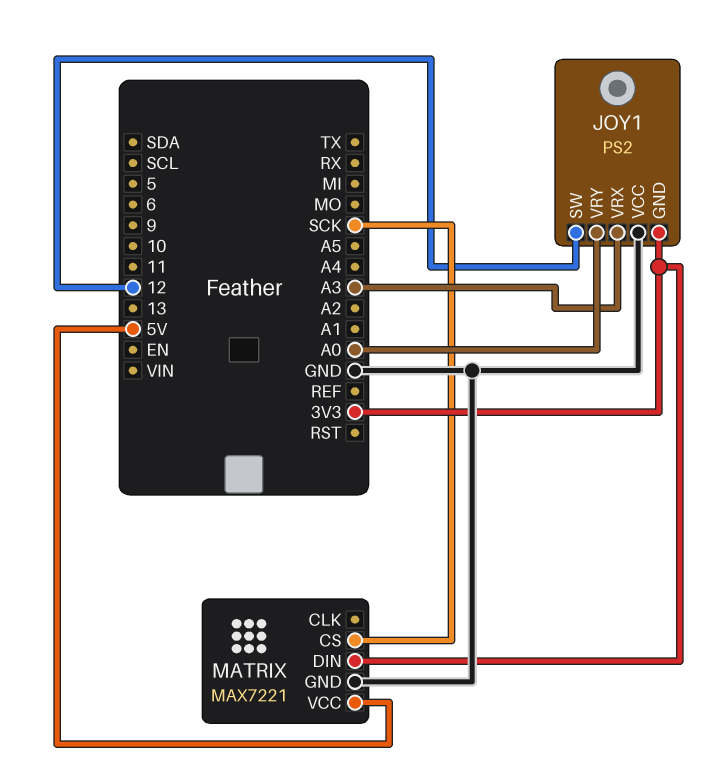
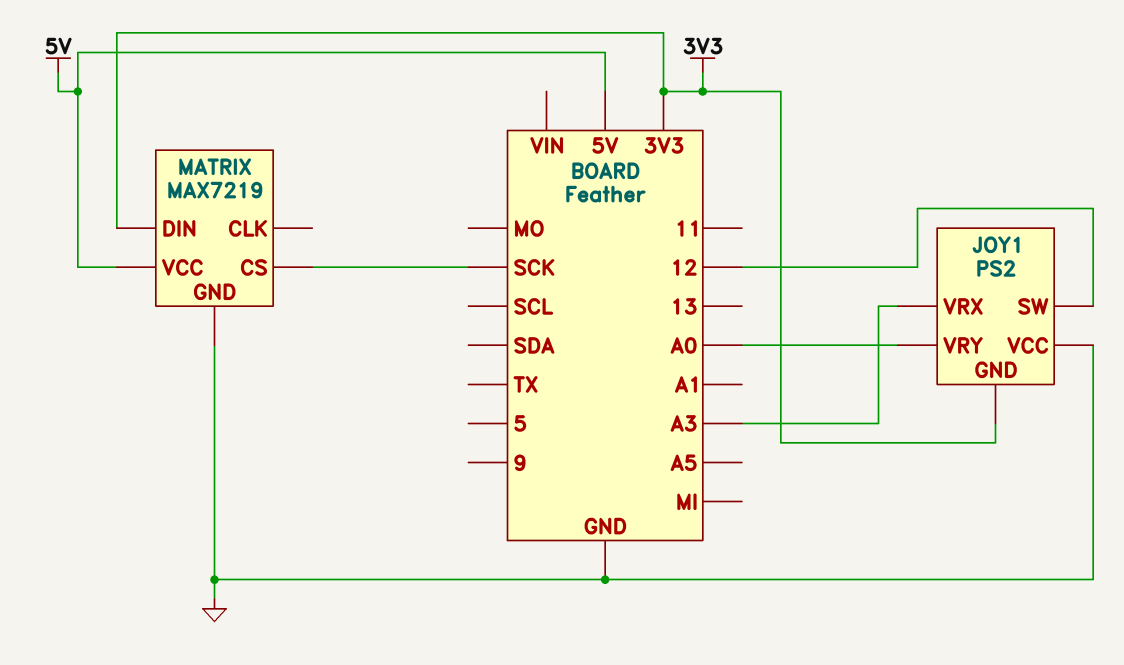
MATRIX: MAX7221 -> MAX7219

